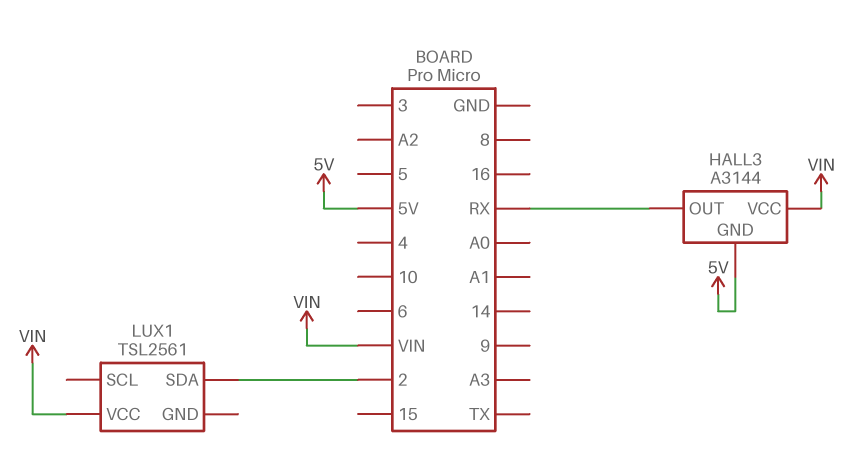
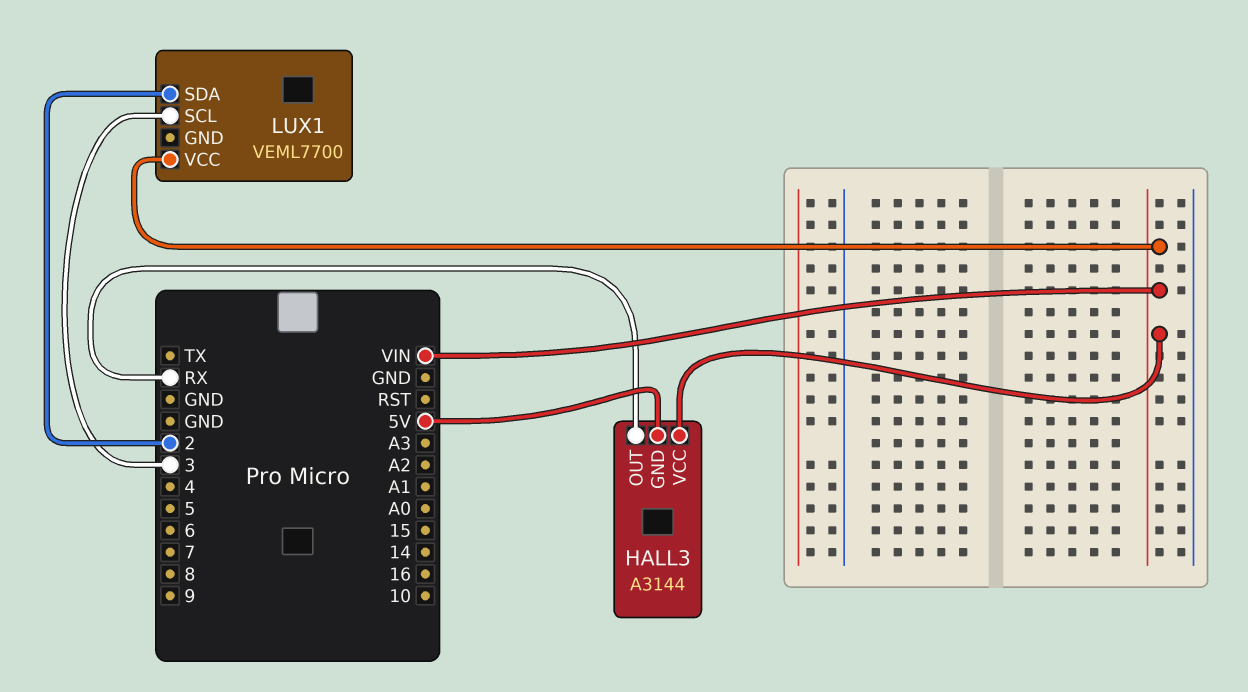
LUX1: TSL2561 -> VEML7700
LUX1 pin SCL: none -> 3

